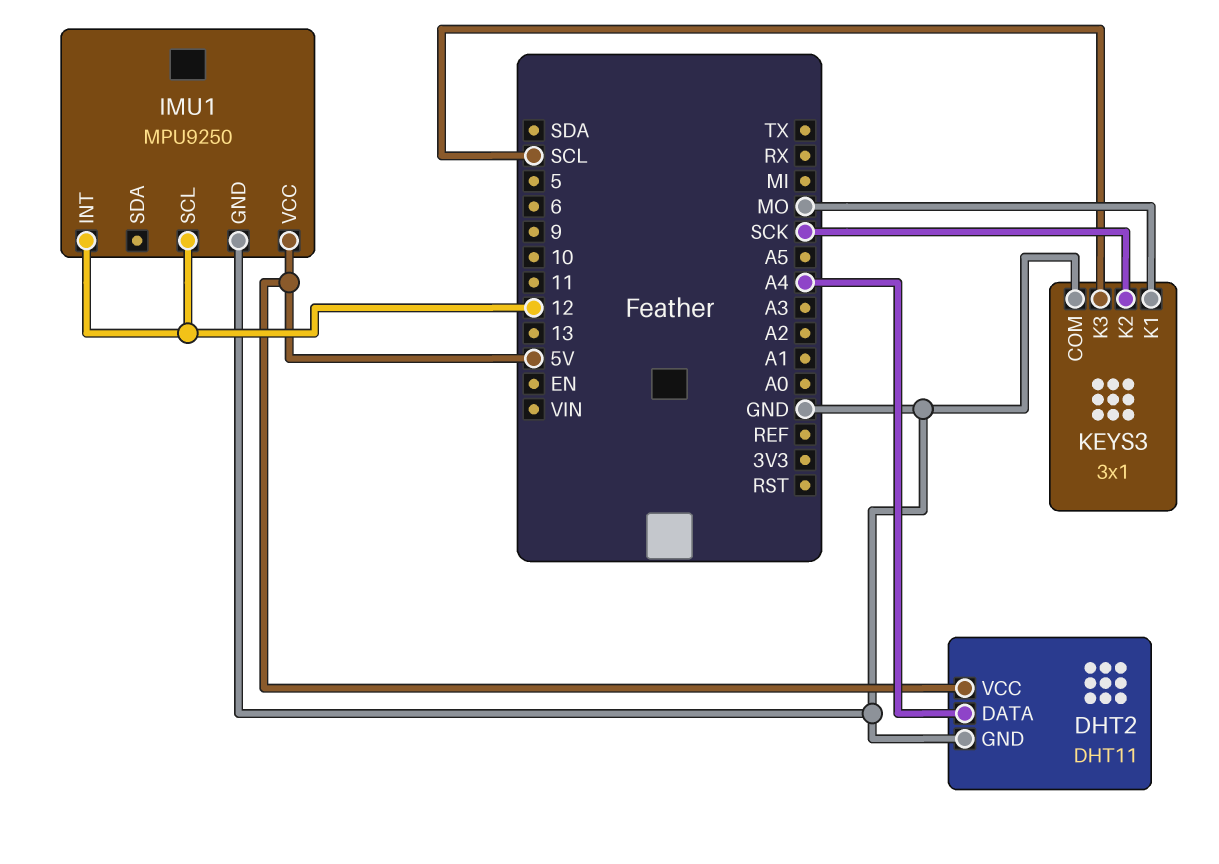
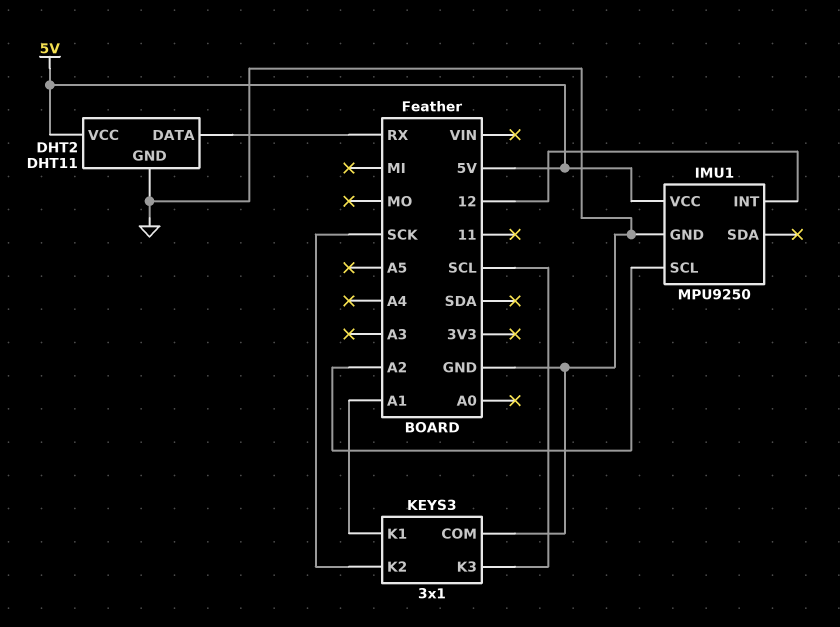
DHT2 pin DATA: A4 -> RX
IMU1 pin SCL: 12 -> A2
KEYS3 pin K1: MO -> A1

